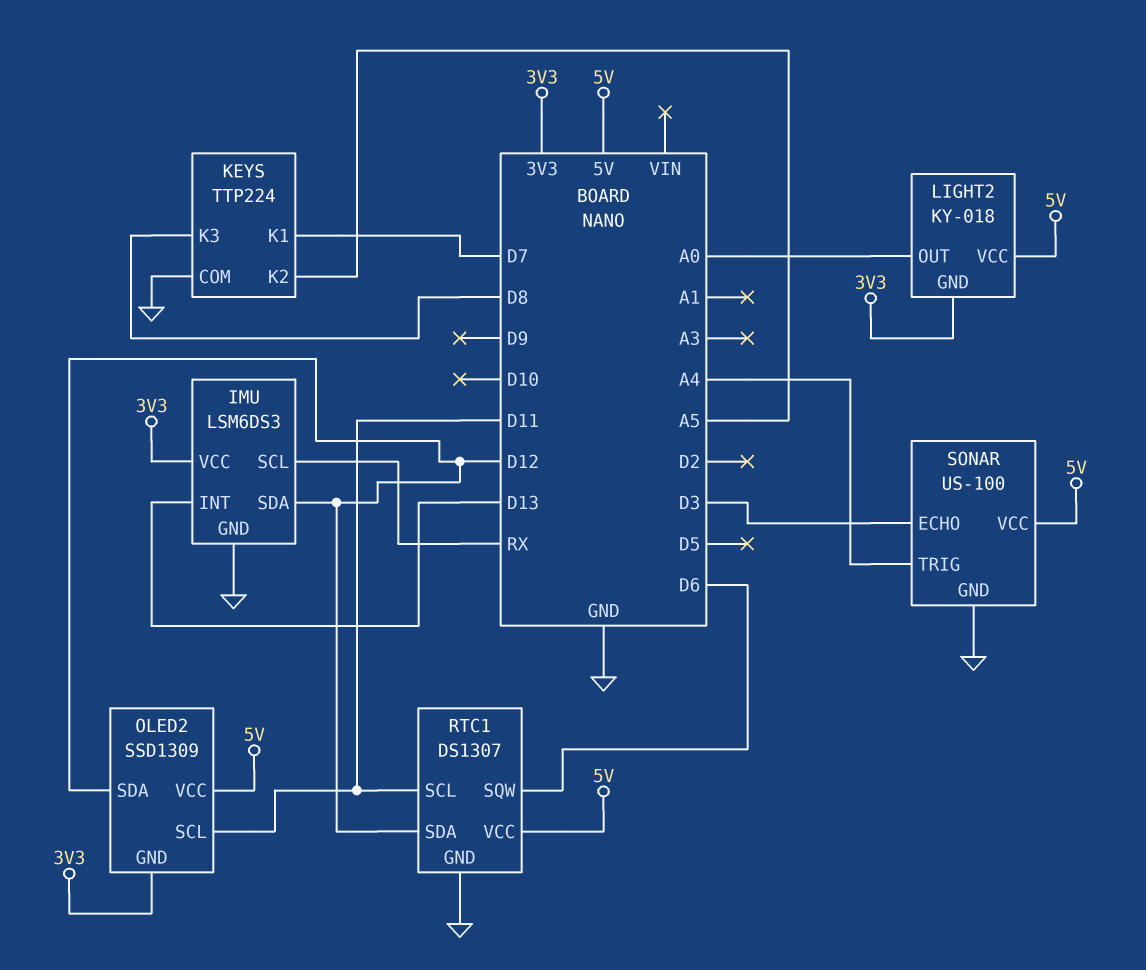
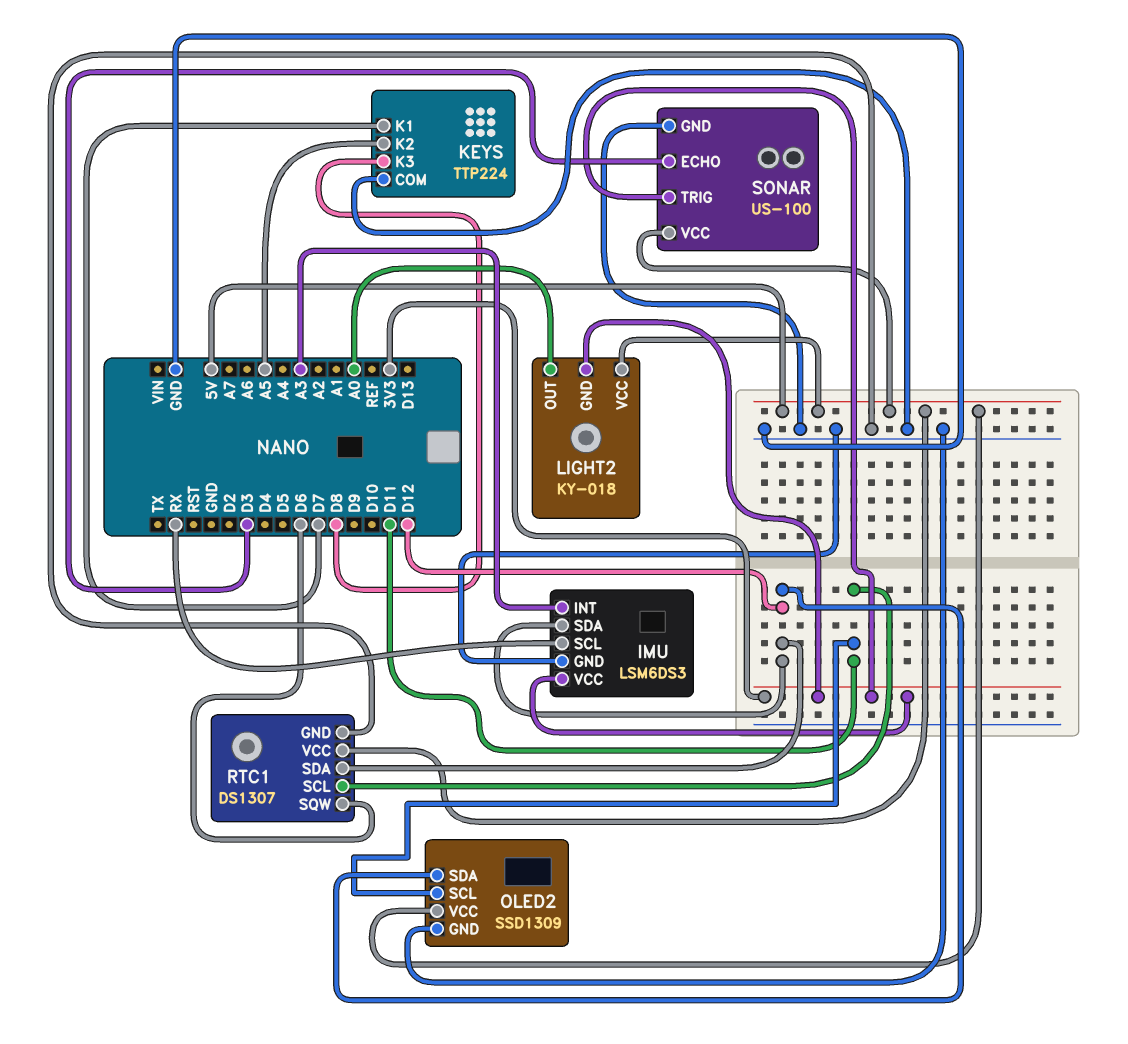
IMU pin INT: D13 -> A3
OLED2 pin GND: 3V3 -> GND
SONAR pin TRIG: A4 -> 3V3

